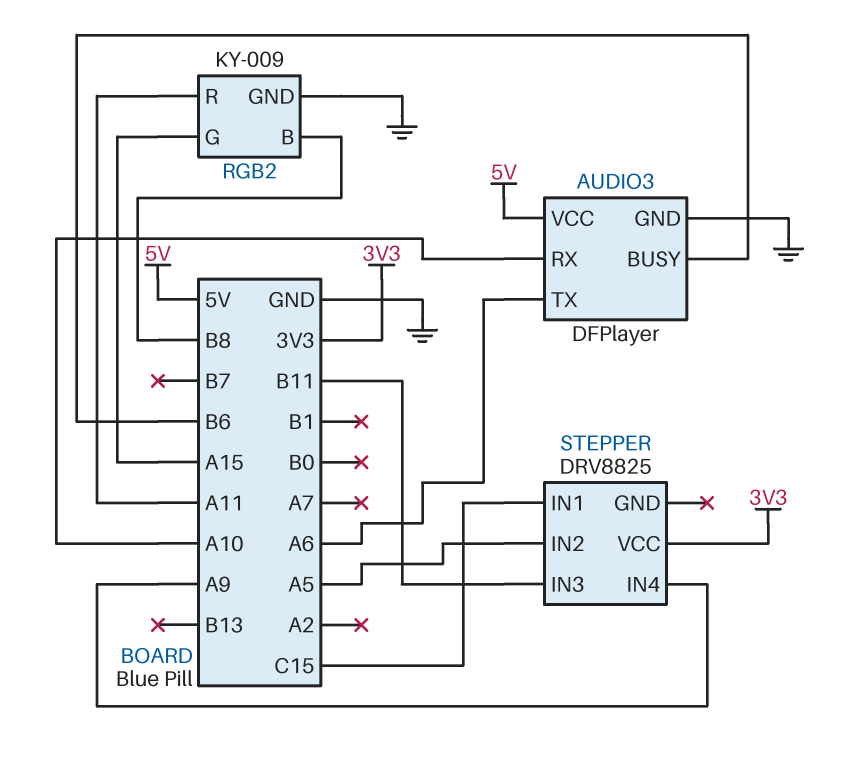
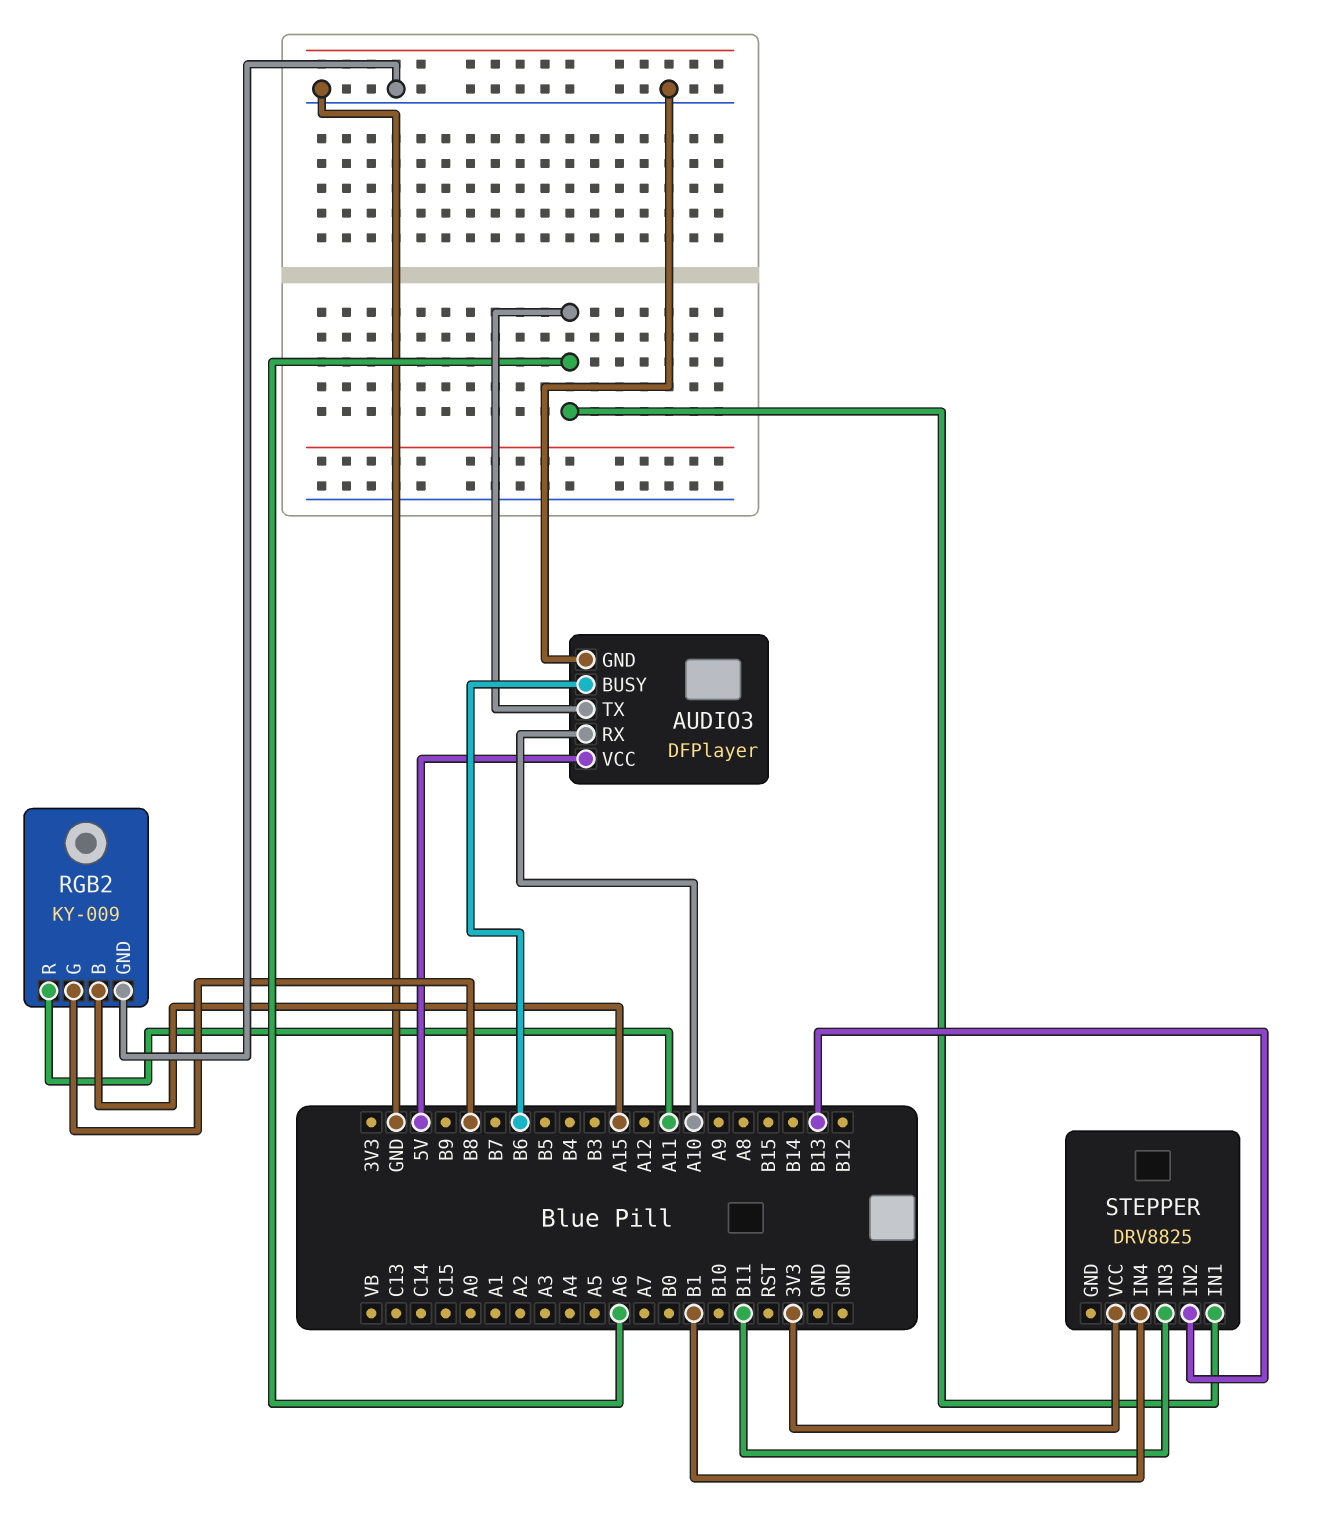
RGB2 pin B: B8 -> A15
RGB2 pin G: A15 -> B8
STEPPER pin IN1: C15 -> A6
STEPPER pin IN2: A5 -> B13
STEPPER pin IN4: A9 -> B1

